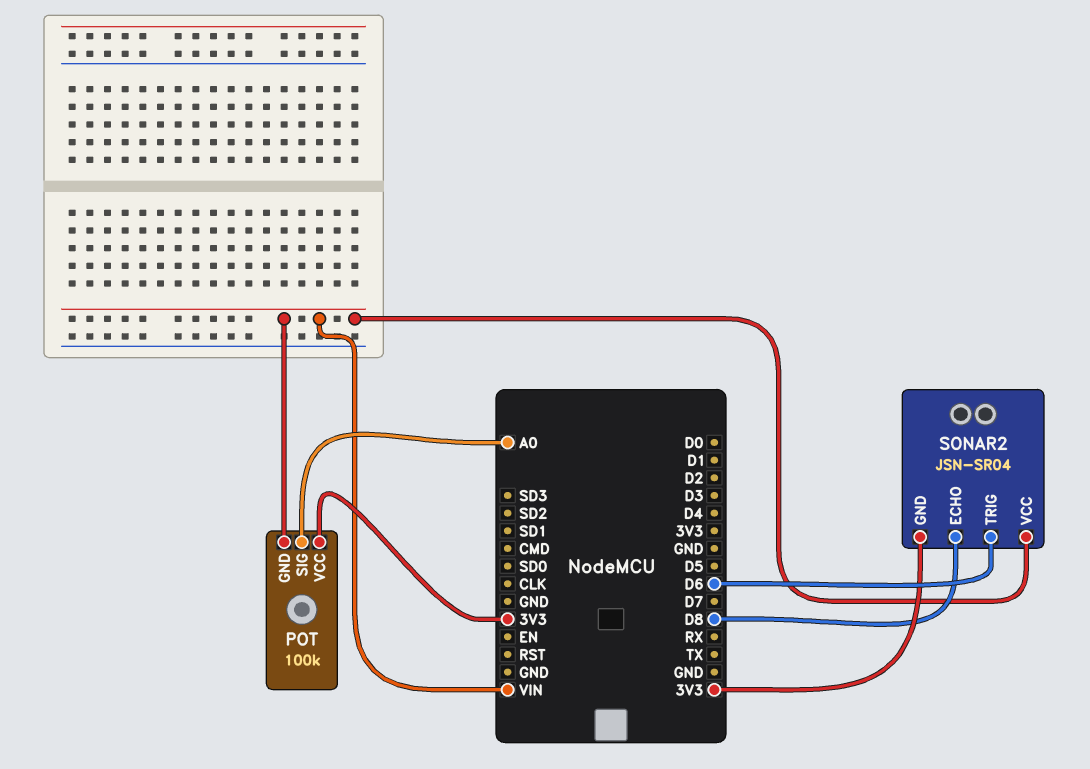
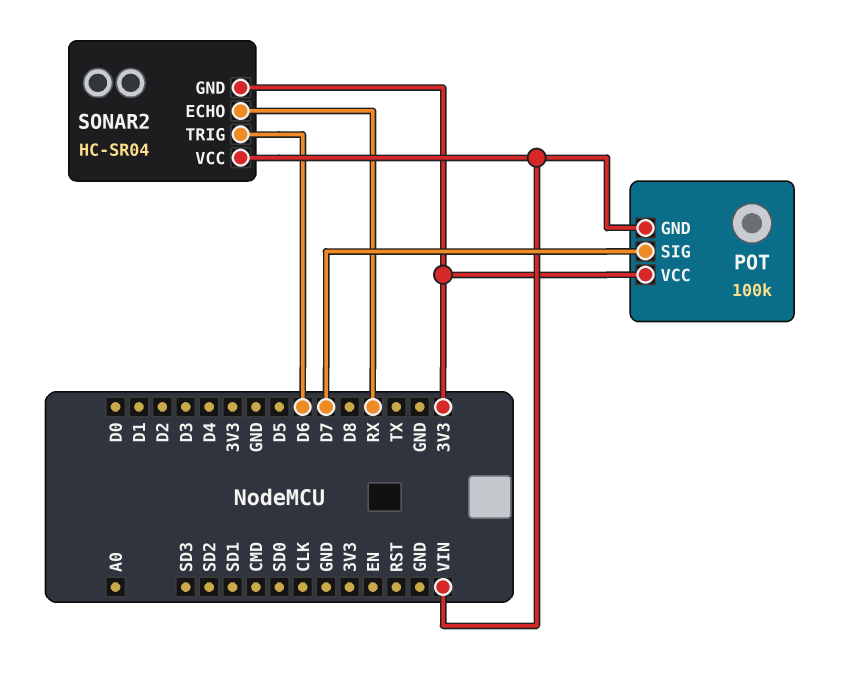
POT pin SIG: A0 -> D7
SONAR2: JSN-SR04 -> HC-SR04
SONAR2 pin ECHO: D8 -> RX

